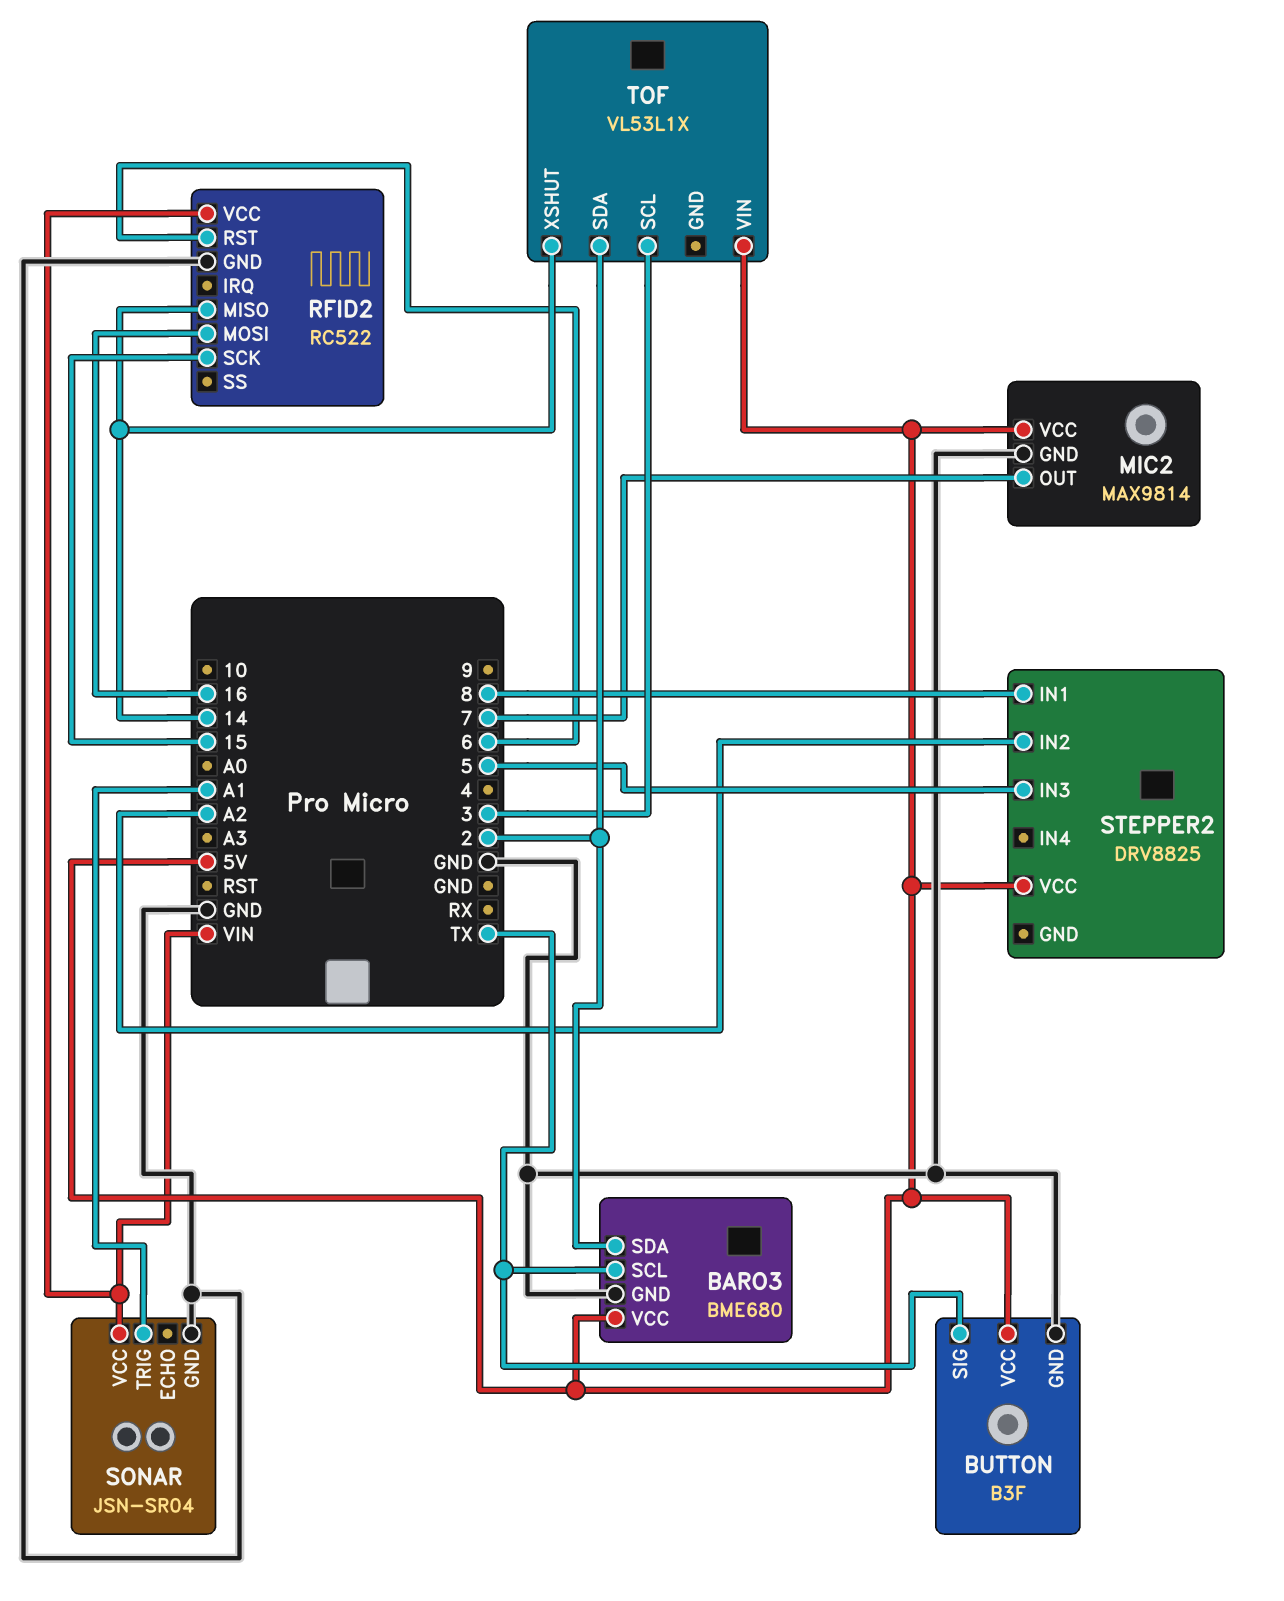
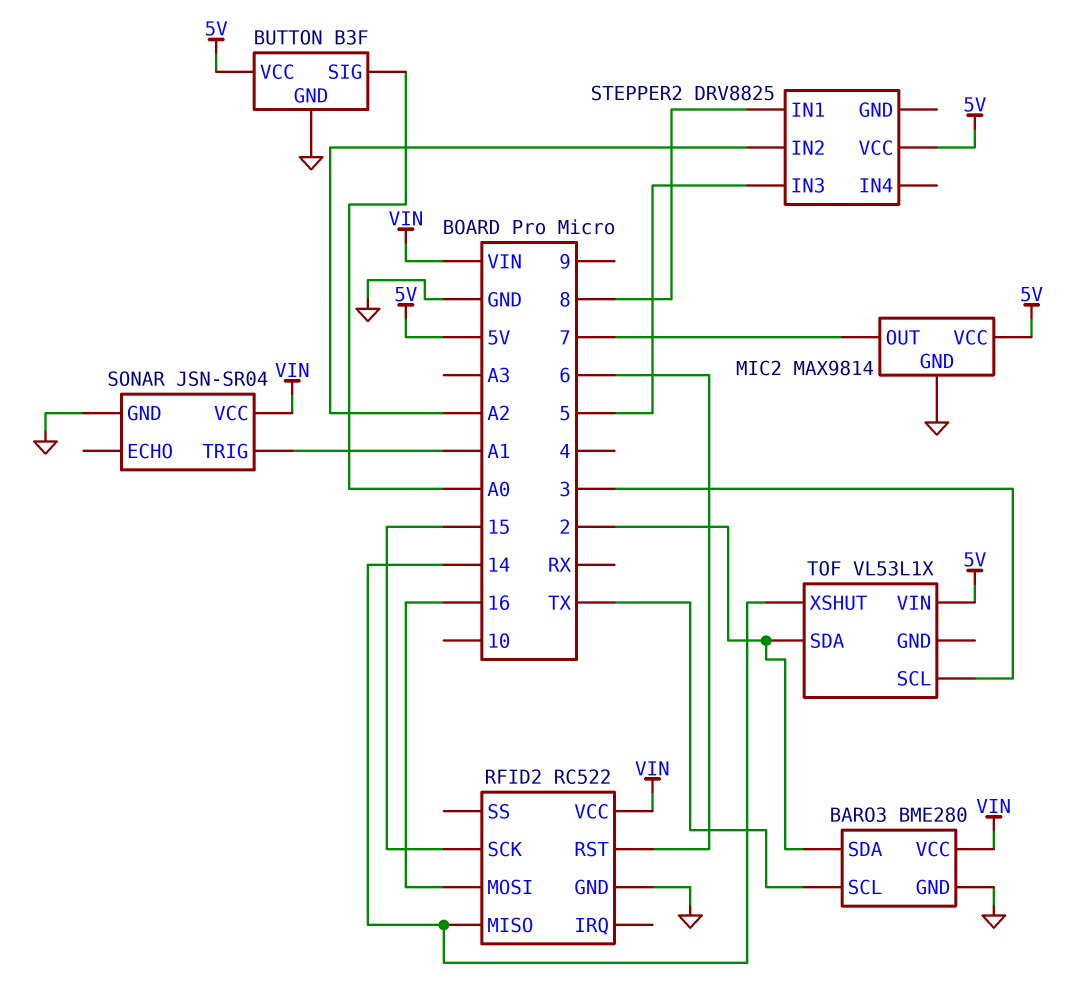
BARO3: BME680 -> BME280
BARO3 pin VCC: 5V -> VIN
BUTTON pin SIG: TX -> A0

